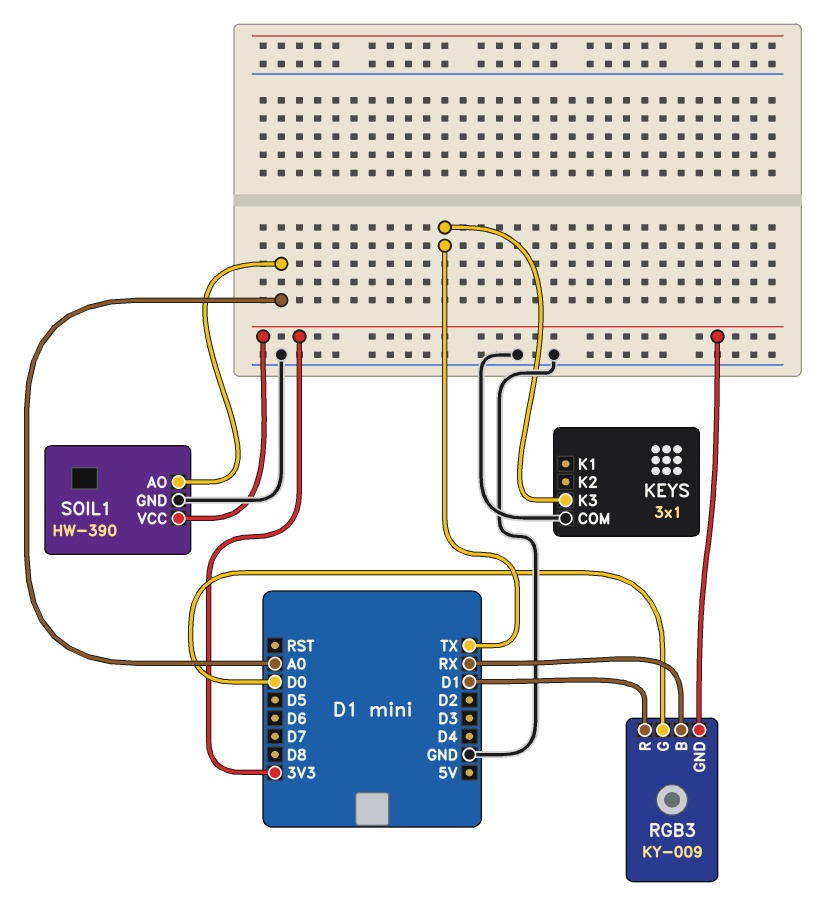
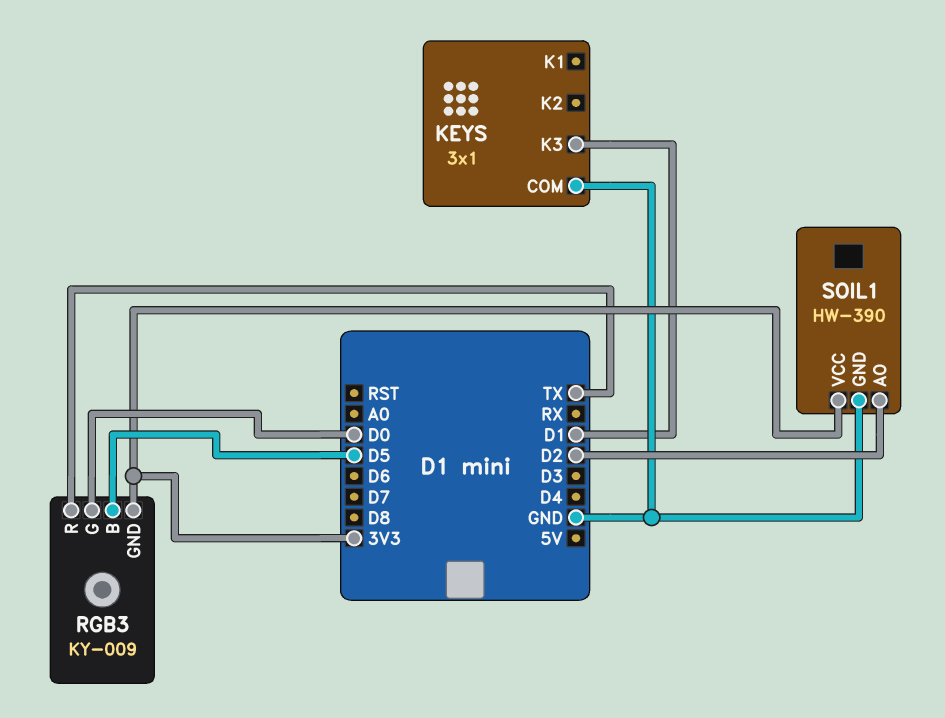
KEYS pin K3: TX -> D1
RGB3 pin B: RX -> D5
RGB3 pin R: D1 -> TX
SOIL1 pin AO: A0 -> D2

